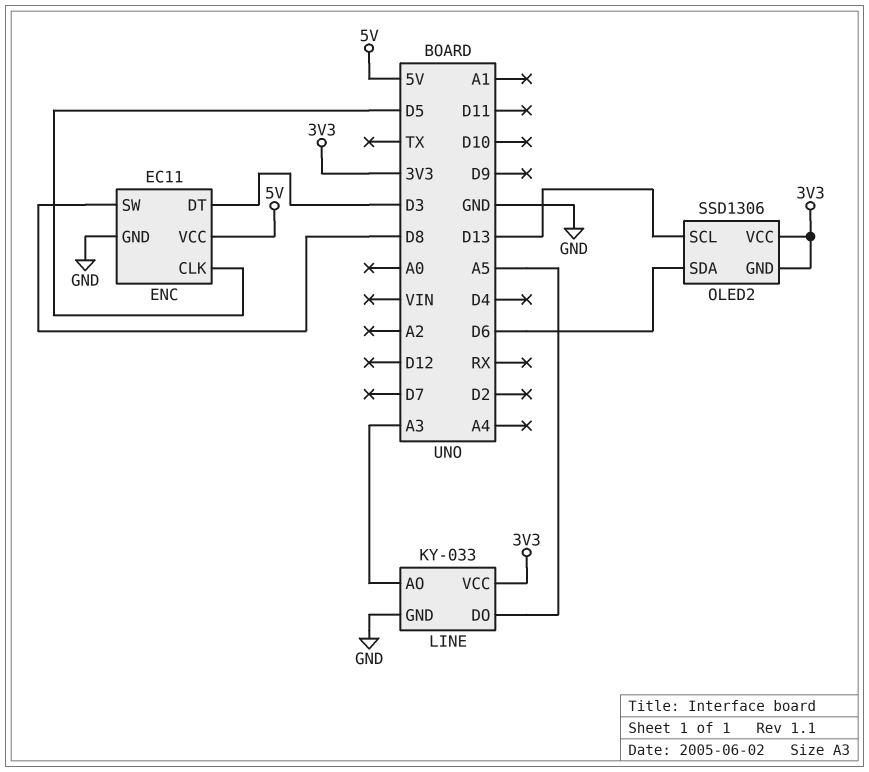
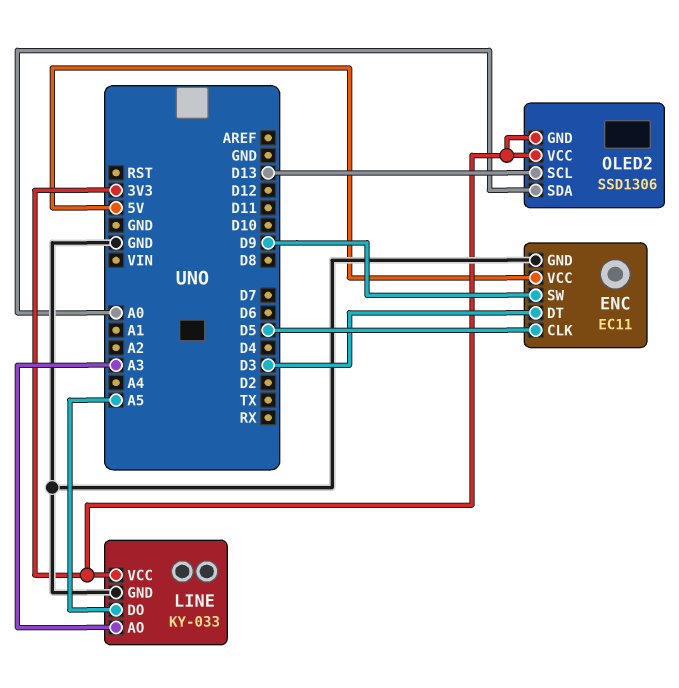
ENC pin SW: D8 -> D9
OLED2 pin SDA: D6 -> A0

